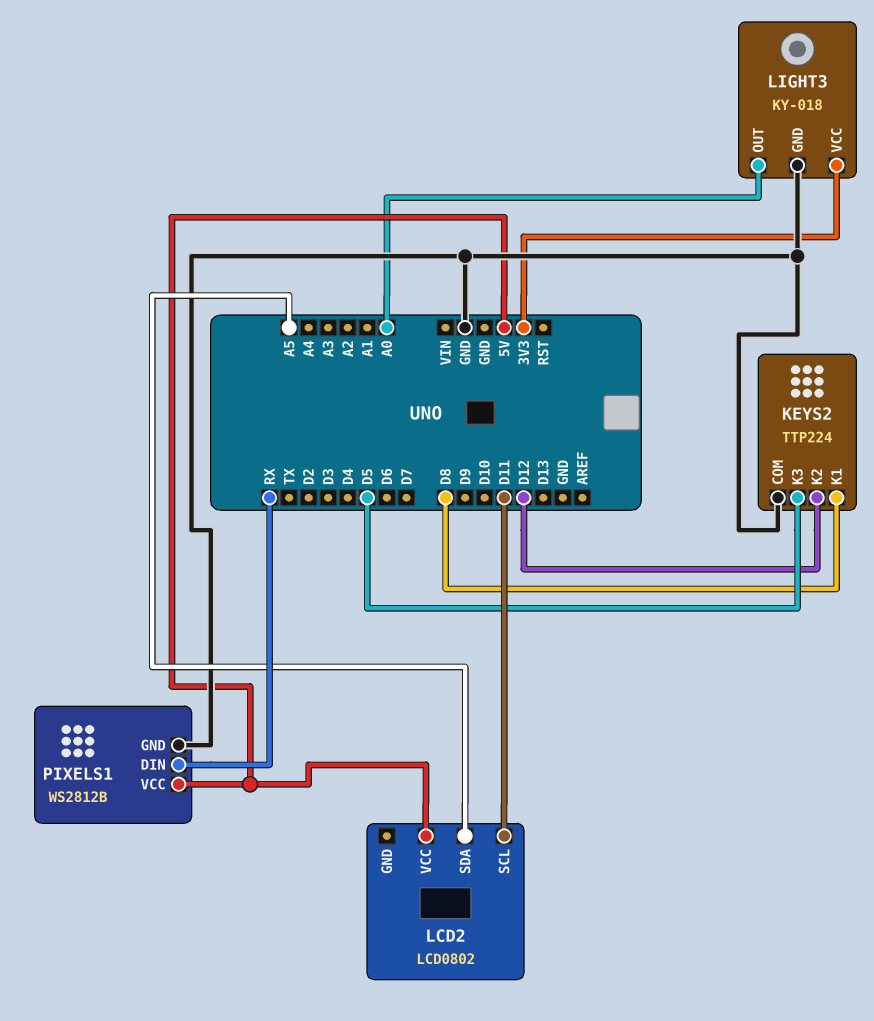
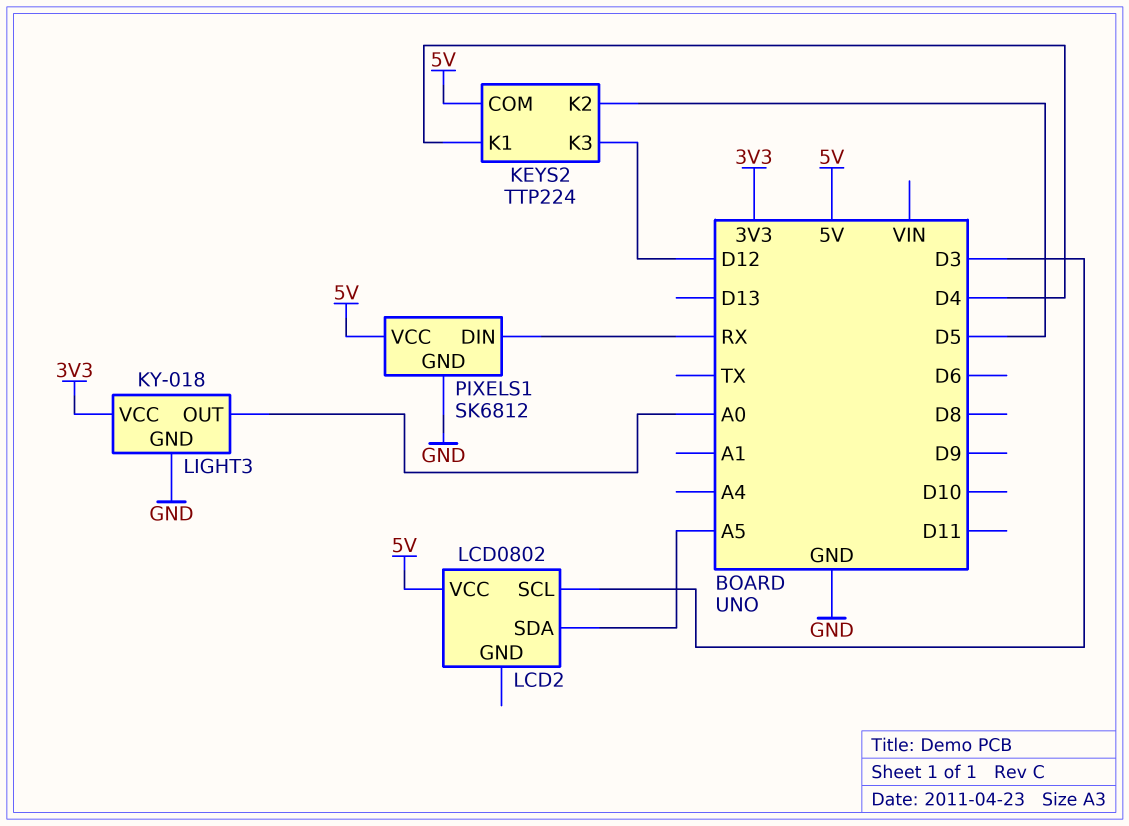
KEYS2 pin COM: GND -> 5V
KEYS2 pin K1: D8 -> D4
KEYS2 pin K2: D12 -> D5
KEYS2 pin K3: D5 -> D12
LCD2 pin SCL: D11 -> D3
PIXELS1: WS2812B -> SK6812

